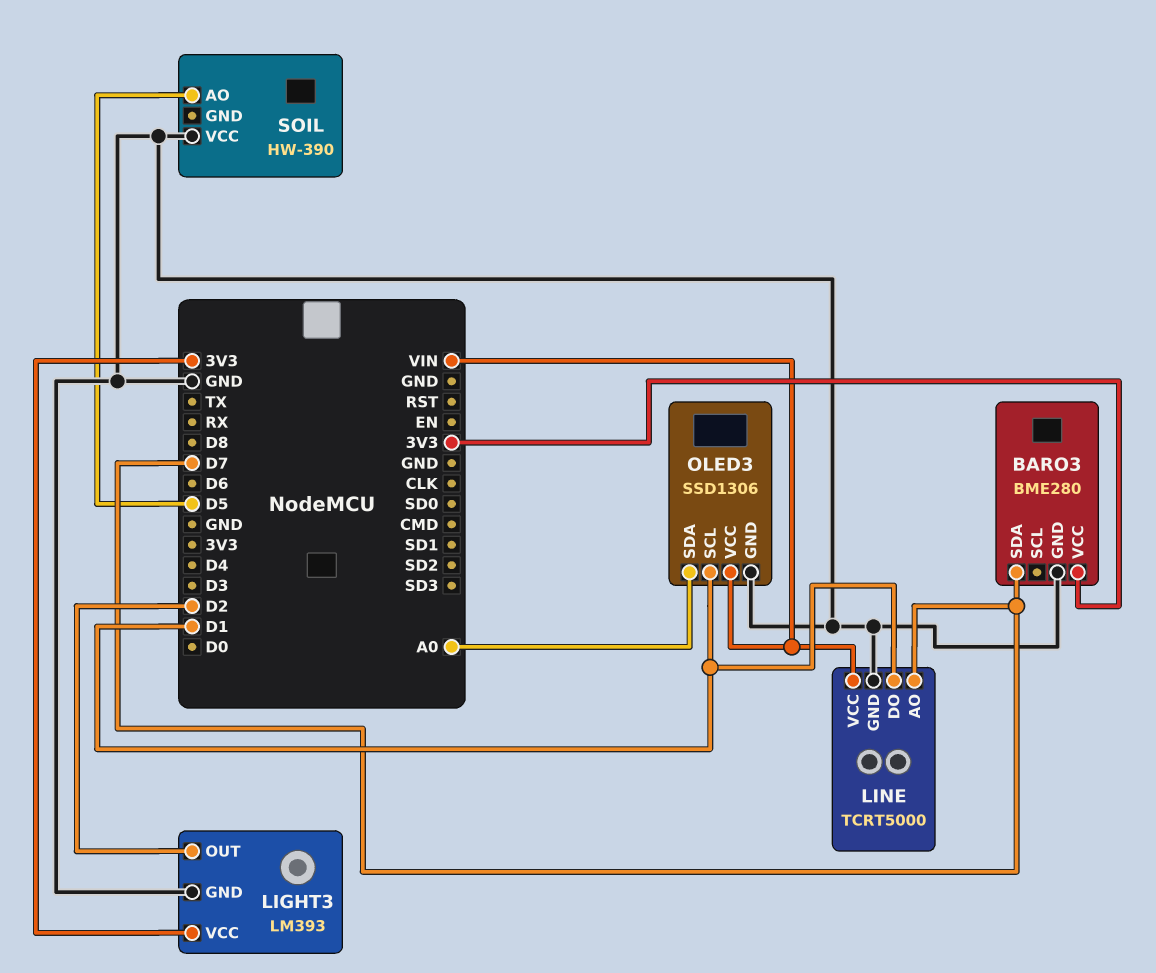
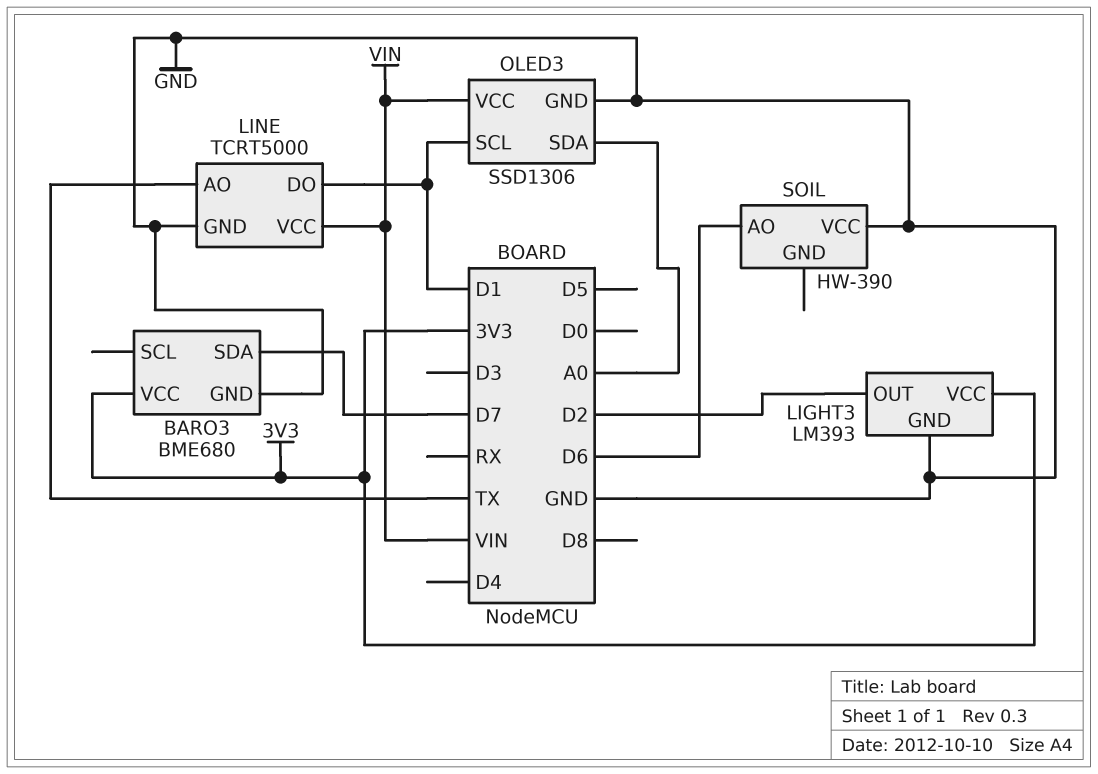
BARO3: BME280 -> BME680
LINE pin AO: D7 -> TX
SOIL pin AO: D5 -> D6

